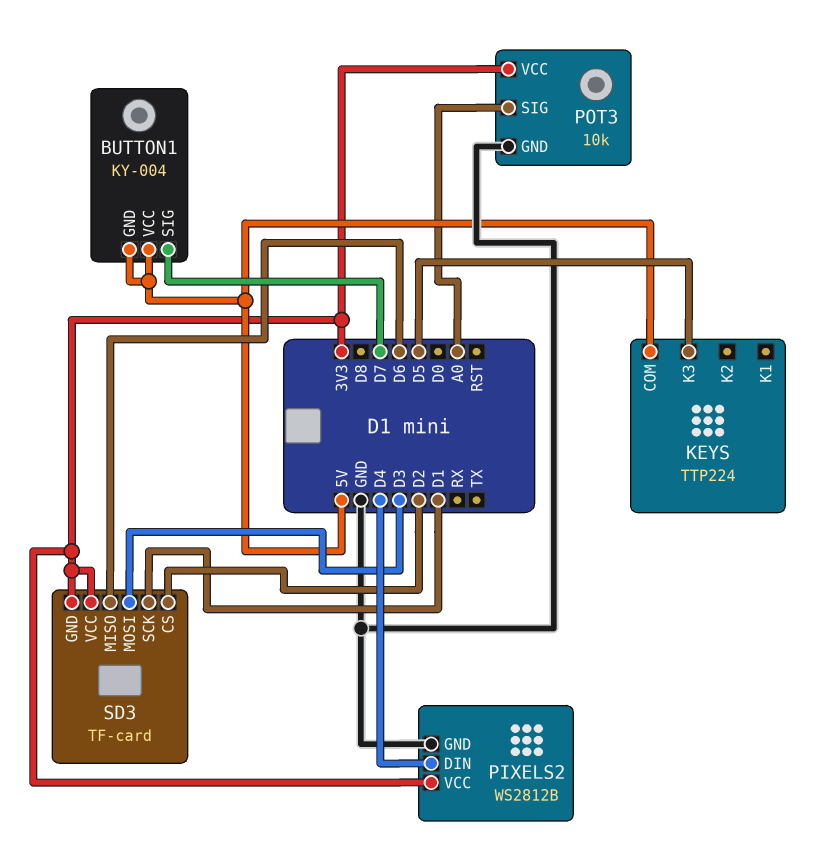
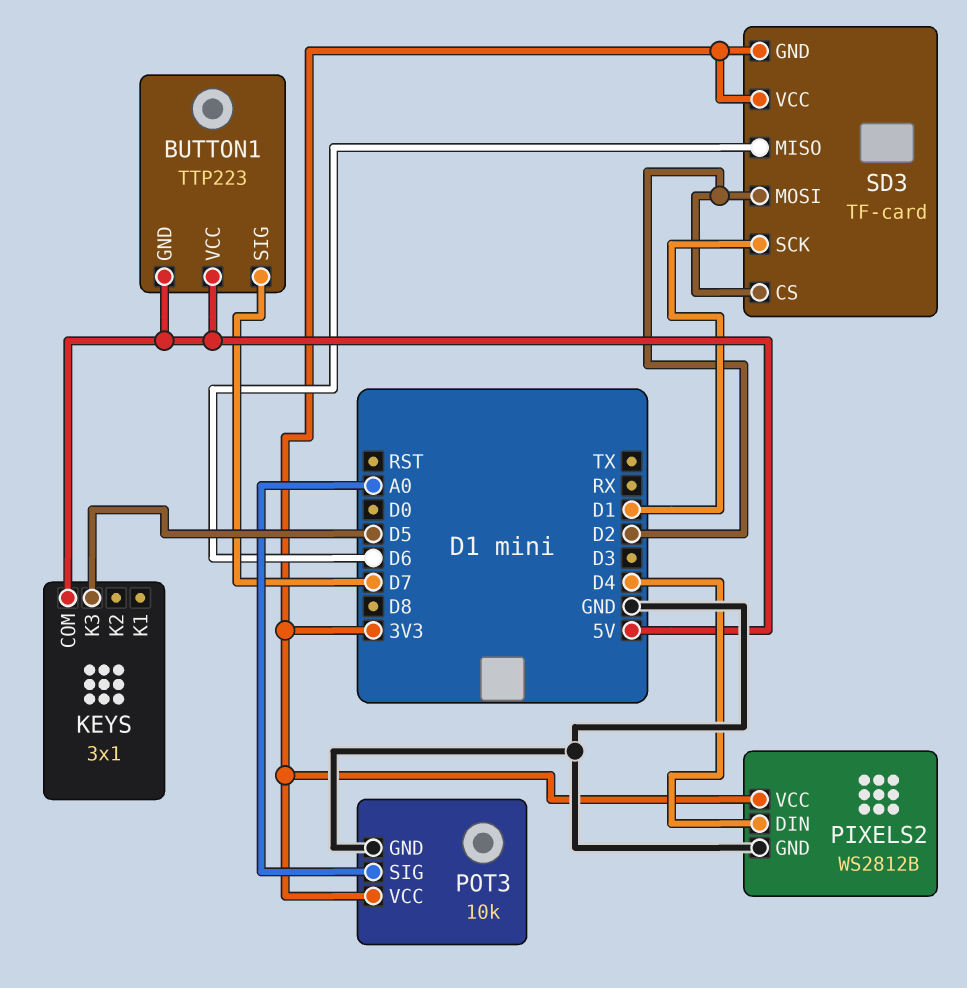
BUTTON1: KY-004 -> TTP223
KEYS: TTP224 -> 3x1
SD3 pin MOSI: D3 -> D2

